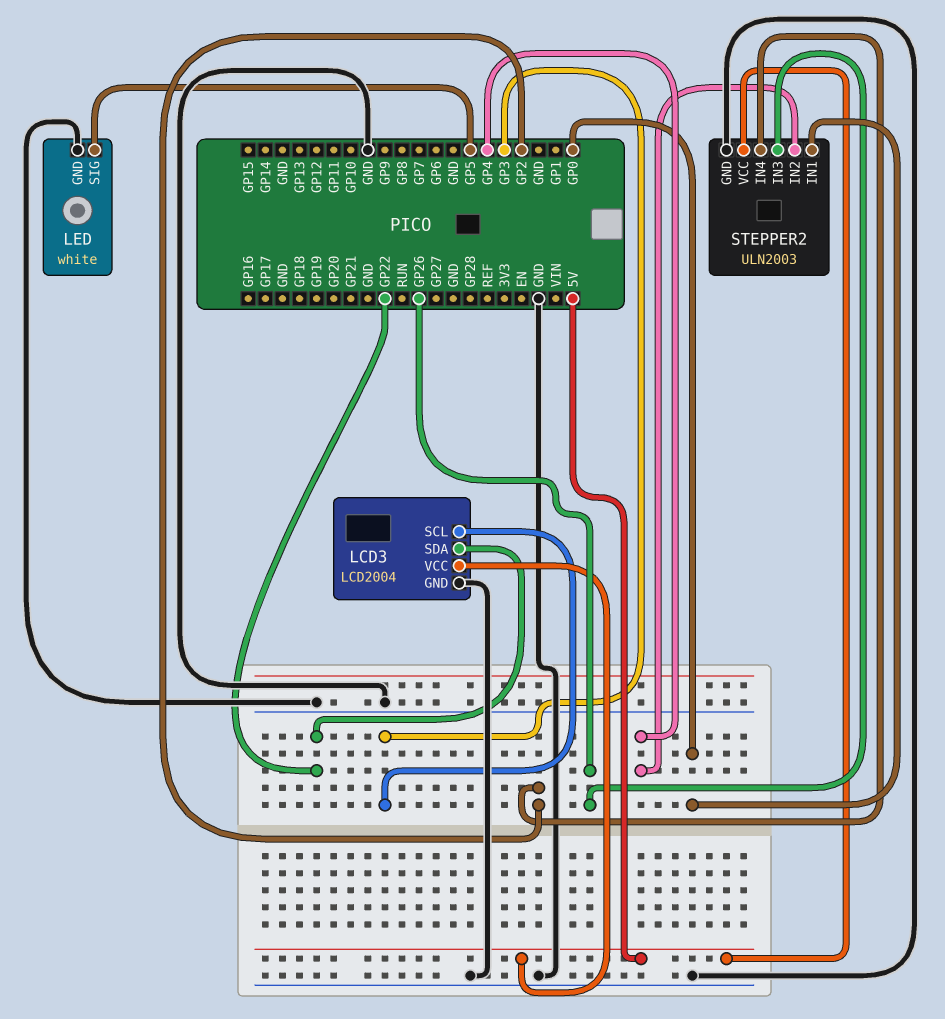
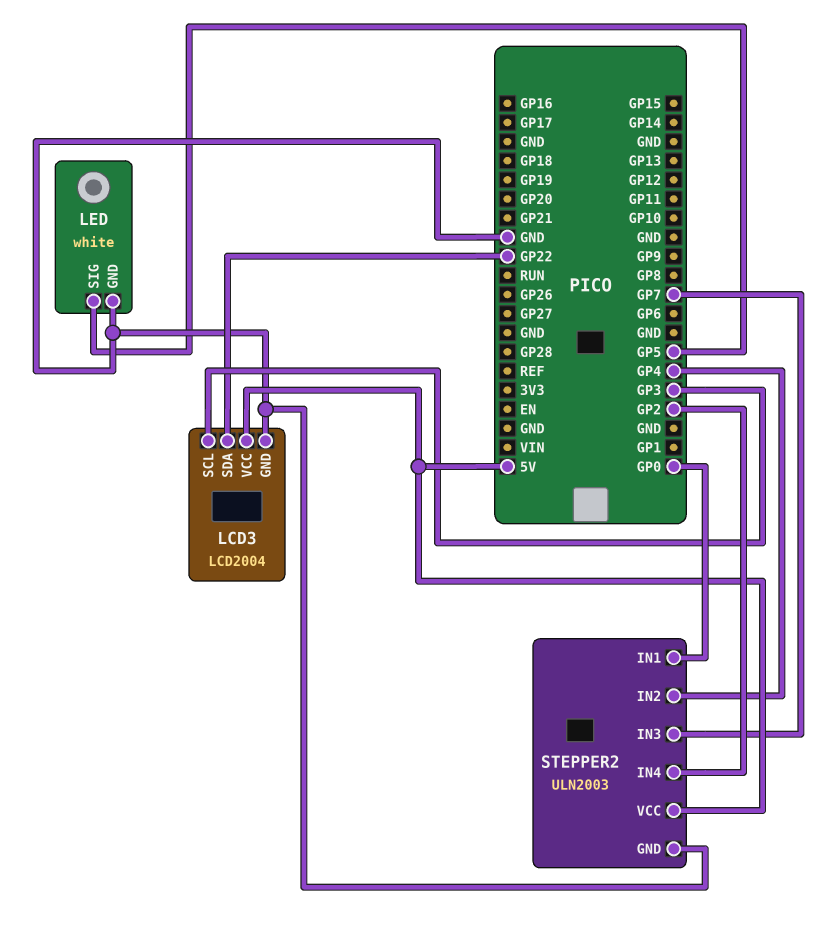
STEPPER2 pin IN3: GP26 -> GP7

